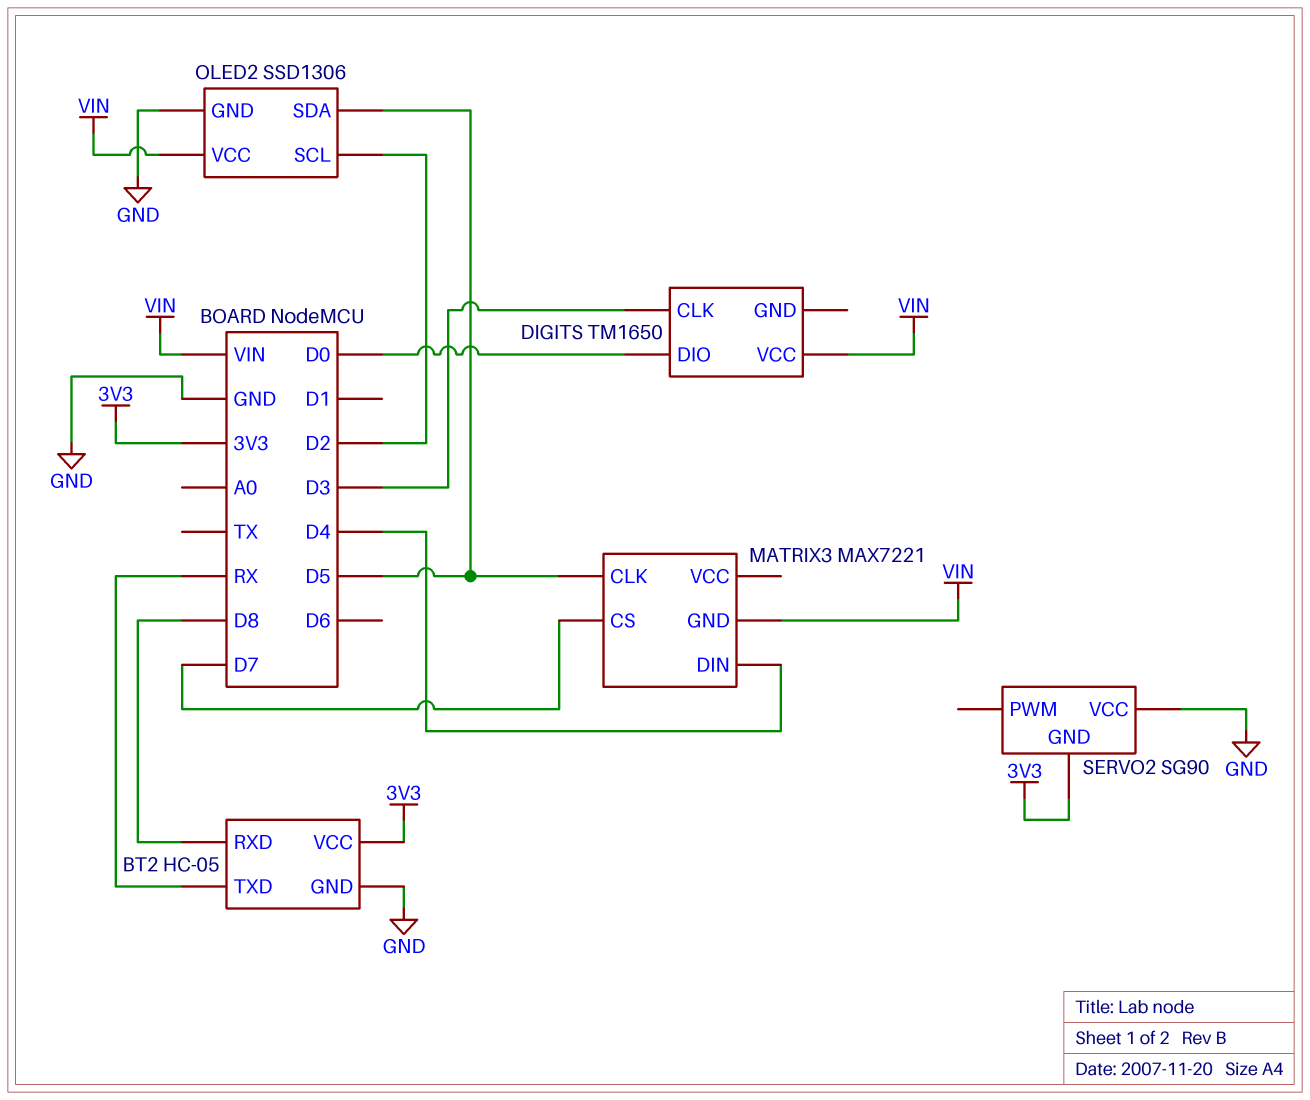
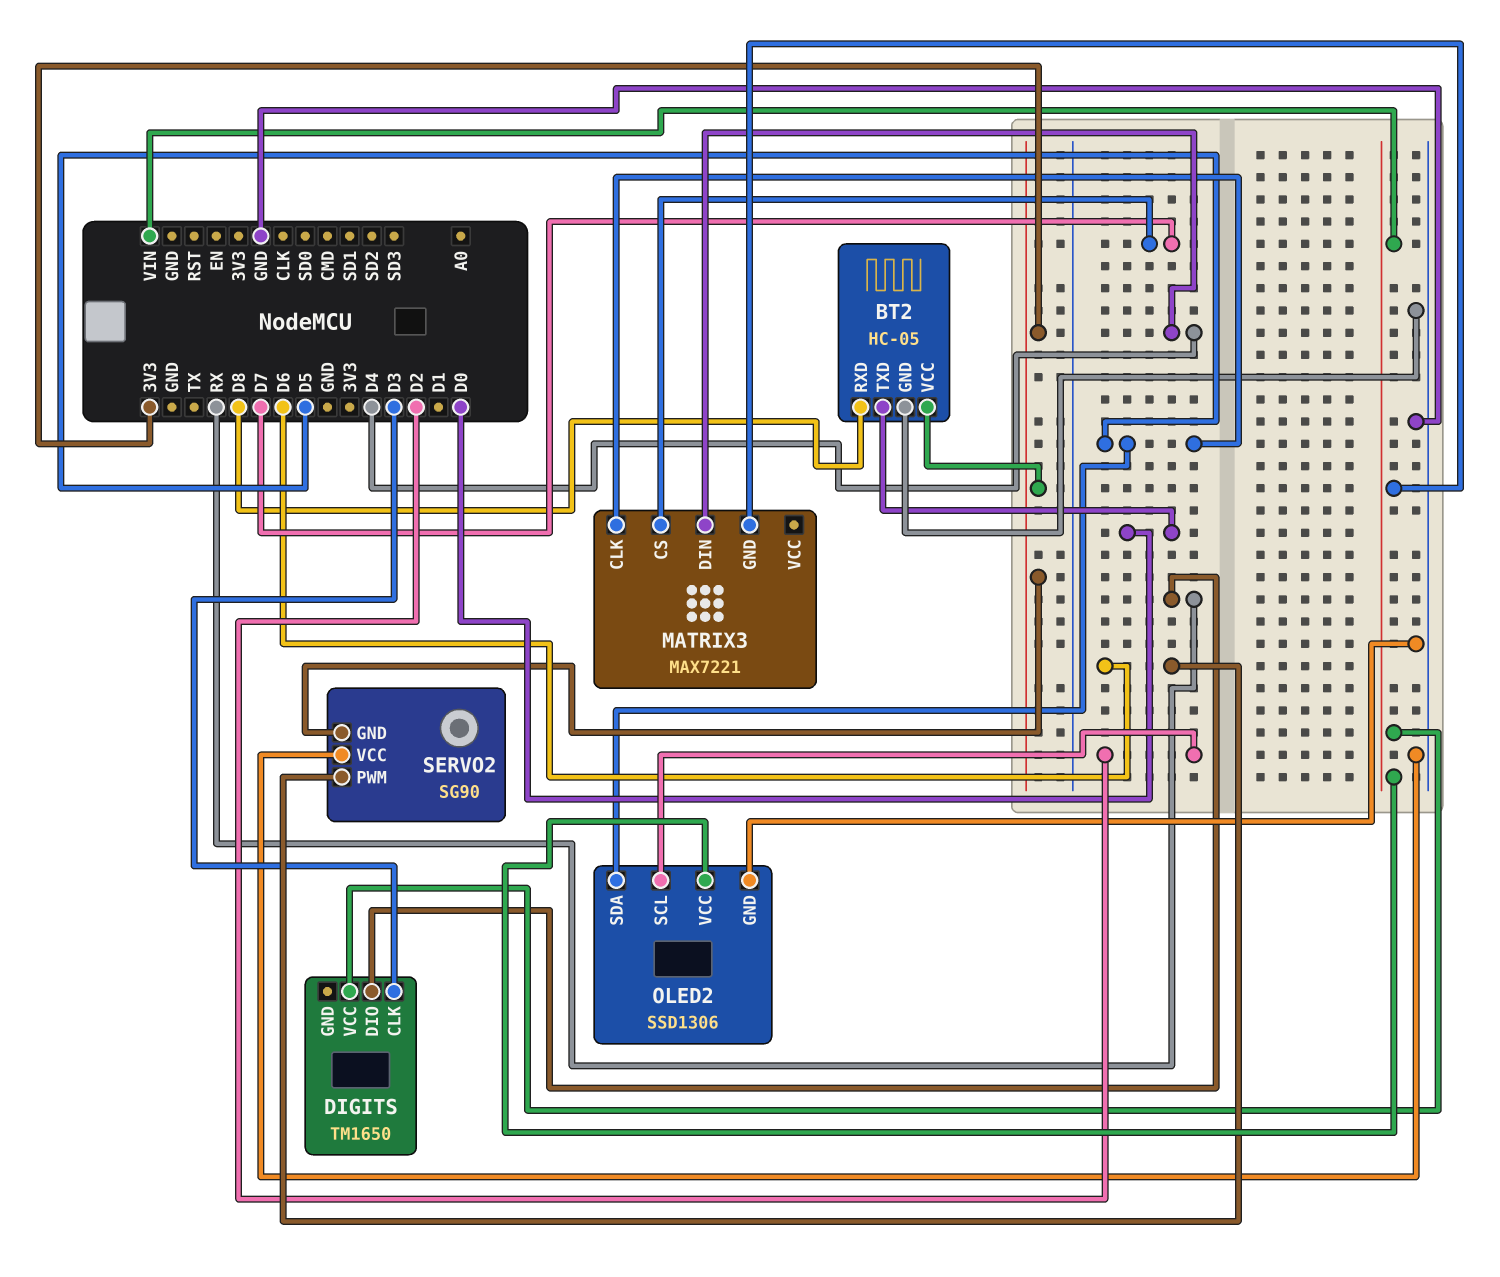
BT2 pin TXD: RX -> D0
DIGITS pin DIO: D0 -> RX
SERVO2 pin PWM: none -> D6

